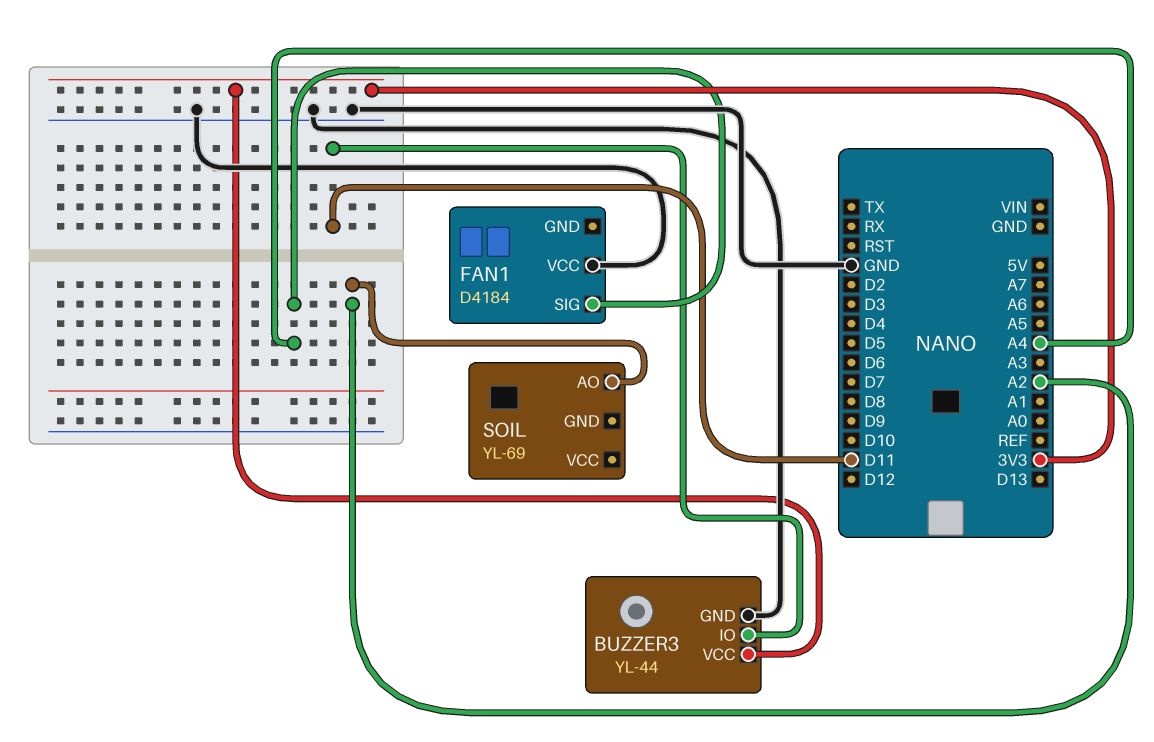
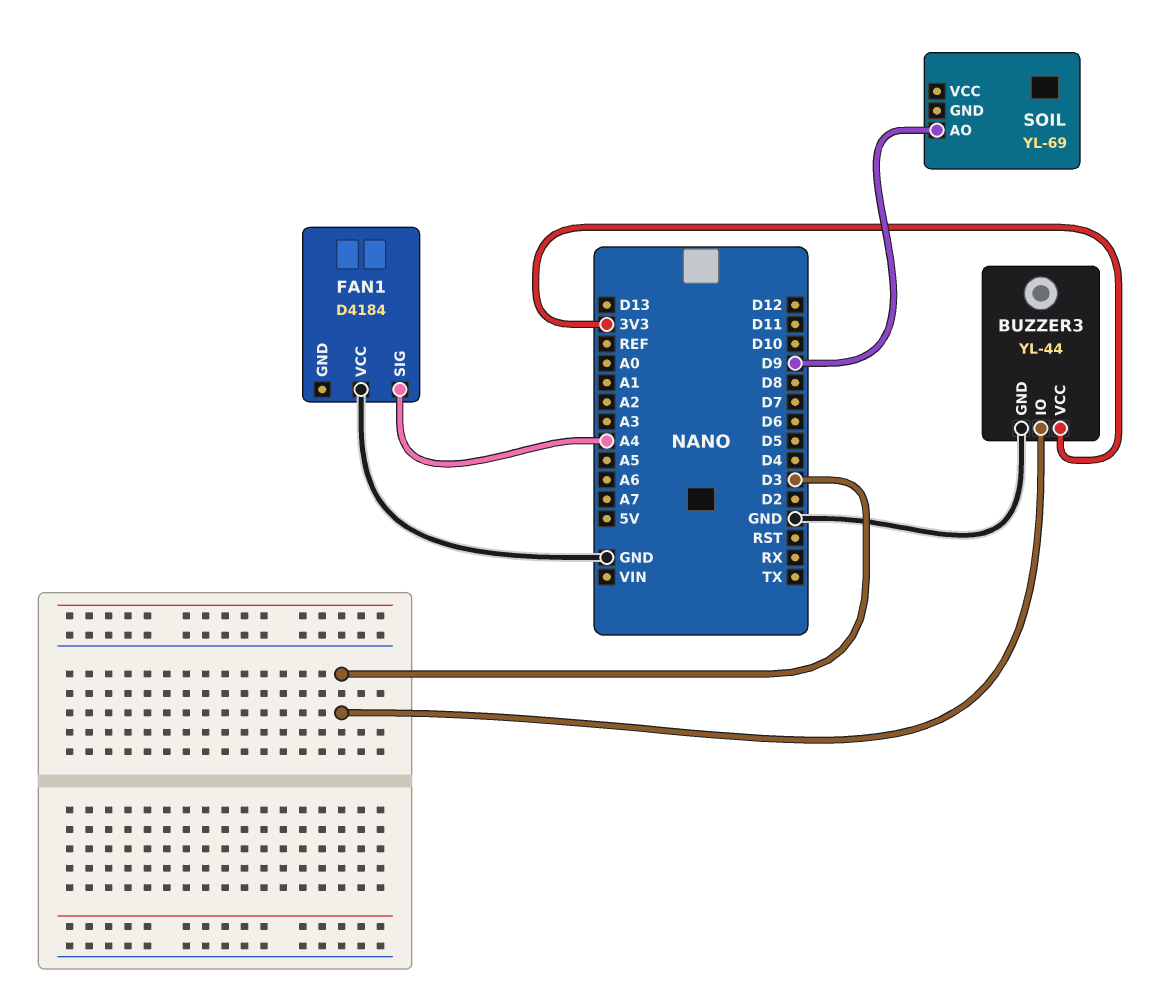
BUZZER3 pin IO: D11 -> D3
SOIL pin AO: A2 -> D9

